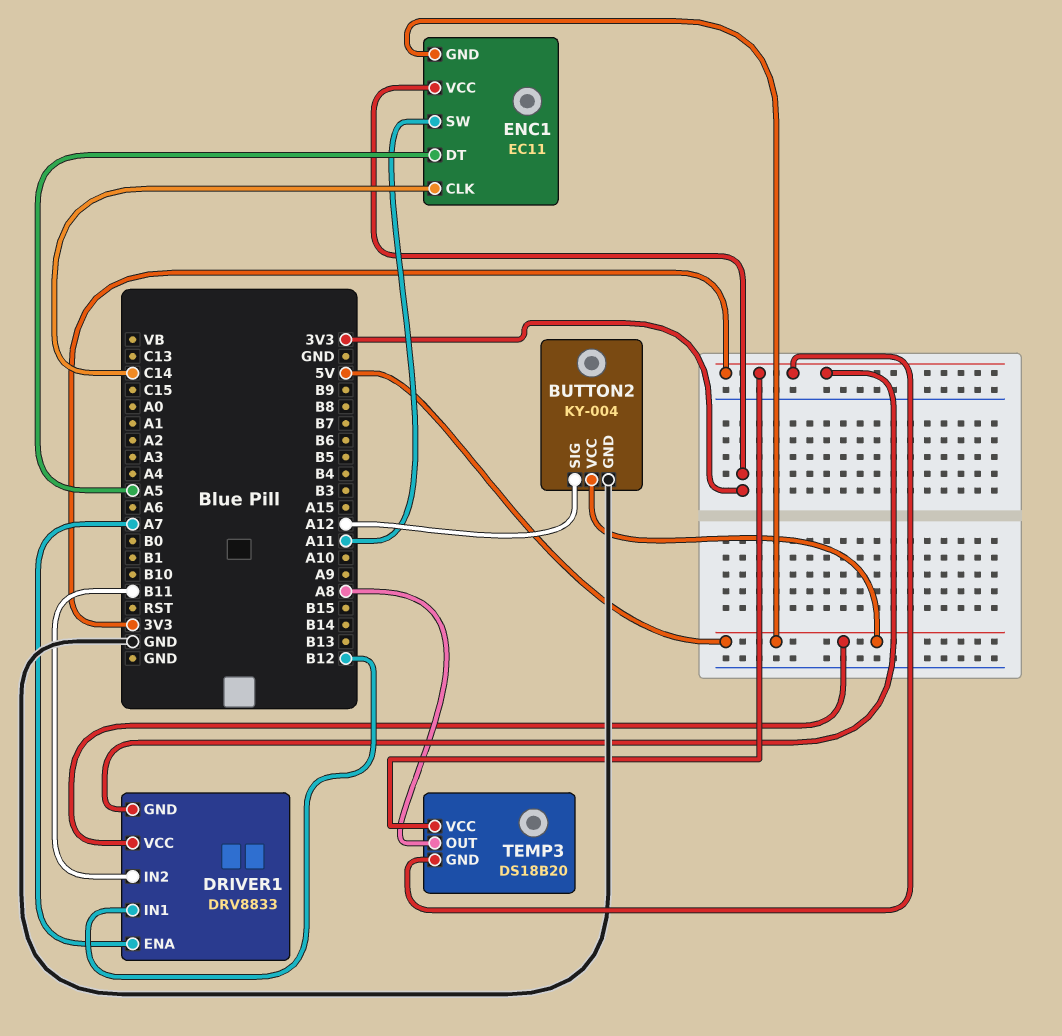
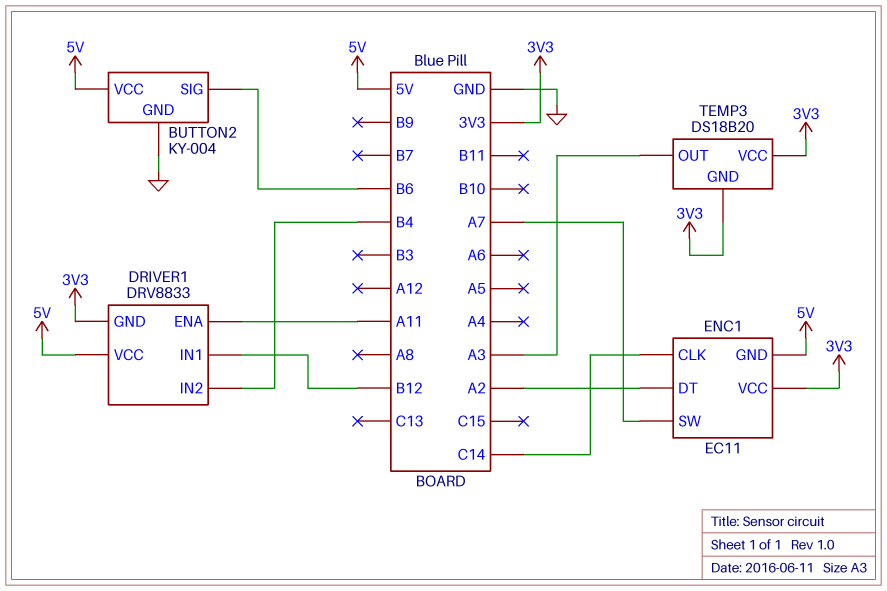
BUTTON2 pin SIG: A12 -> B6
DRIVER1 pin ENA: A7 -> A11
DRIVER1 pin IN2: B11 -> B4
ENC1 pin DT: A5 -> A2
ENC1 pin SW: A11 -> A7
TEMP3 pin OUT: A8 -> A3

